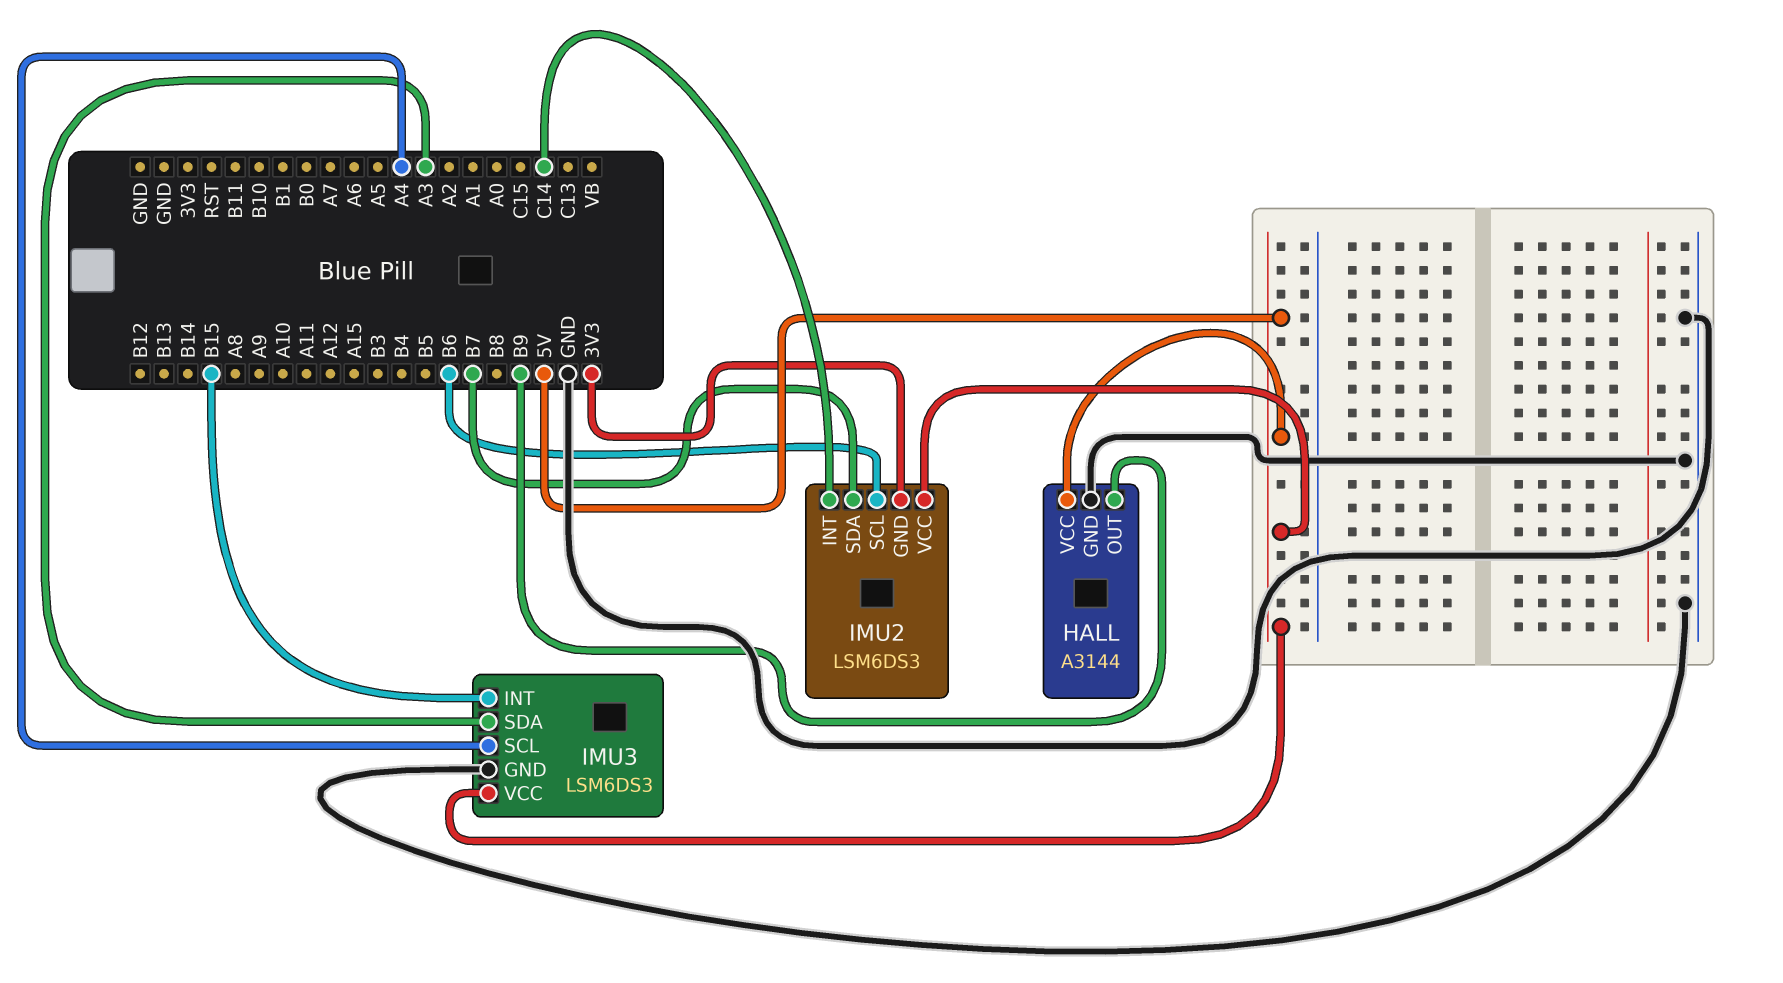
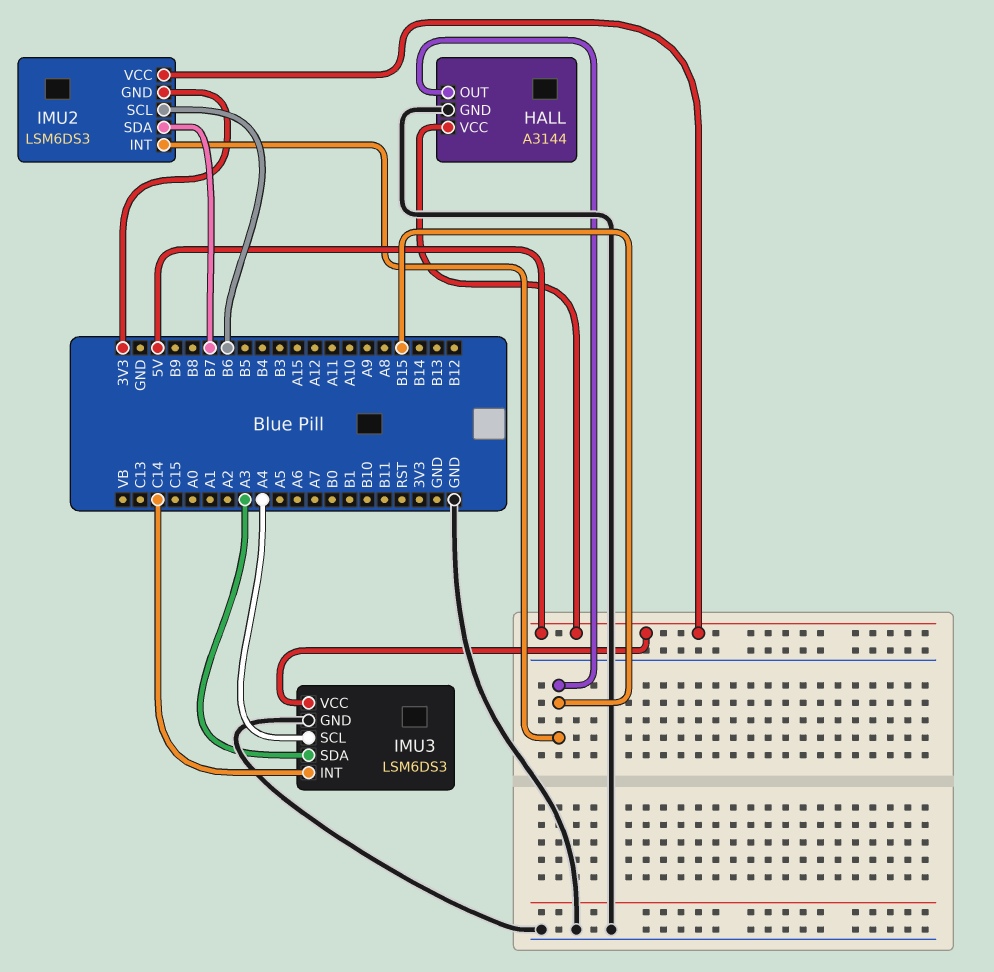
HALL pin OUT: B9 -> B15
IMU2 pin INT: C14 -> B15
IMU3 pin INT: B15 -> C14

